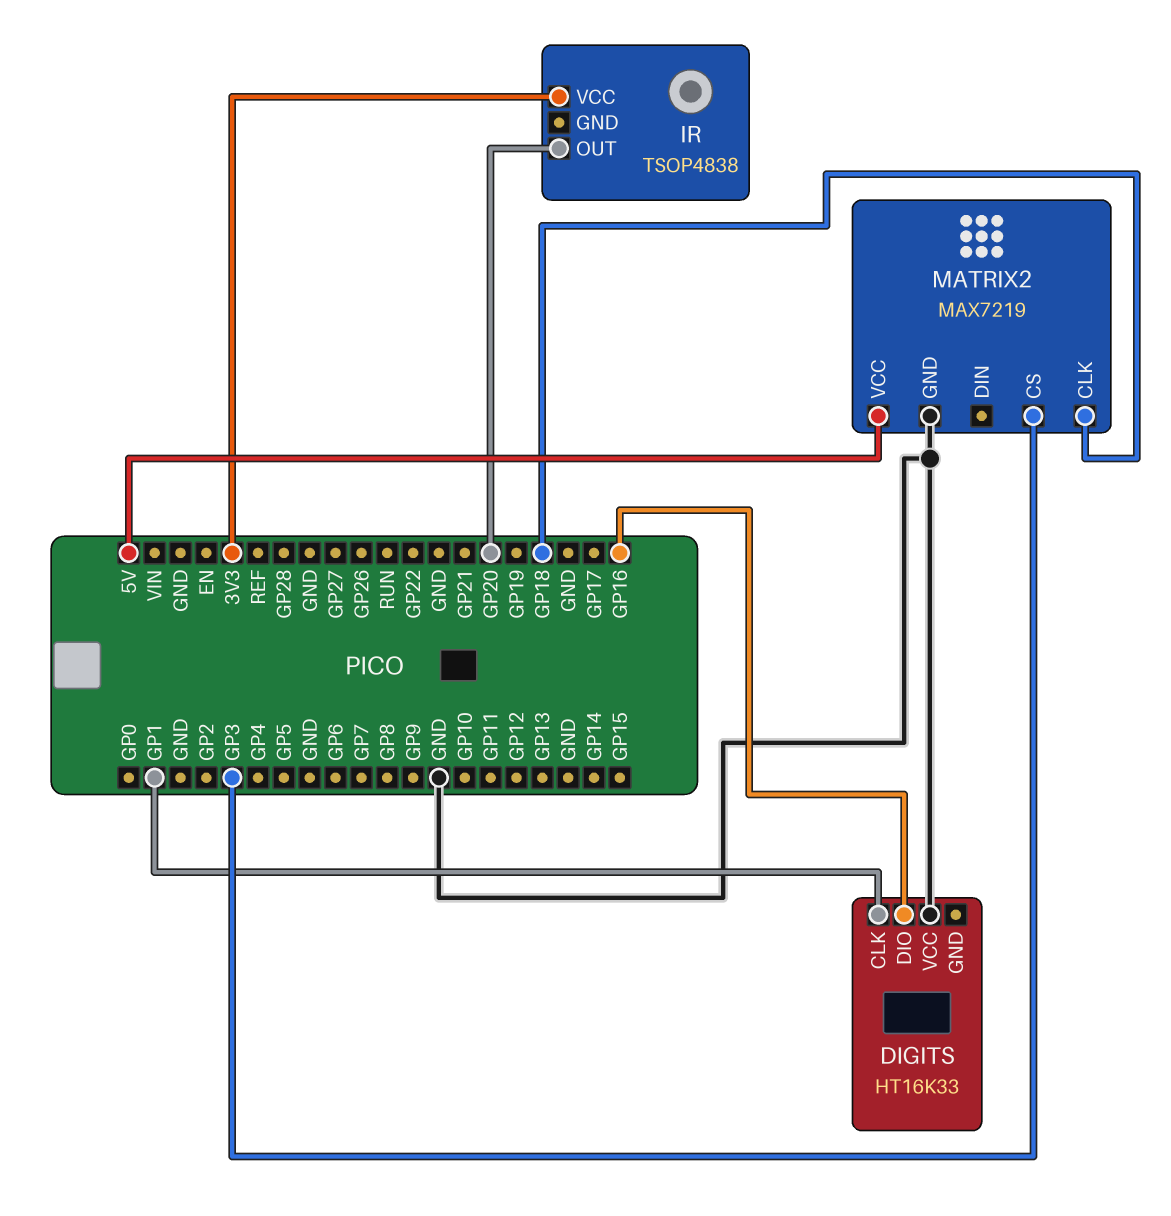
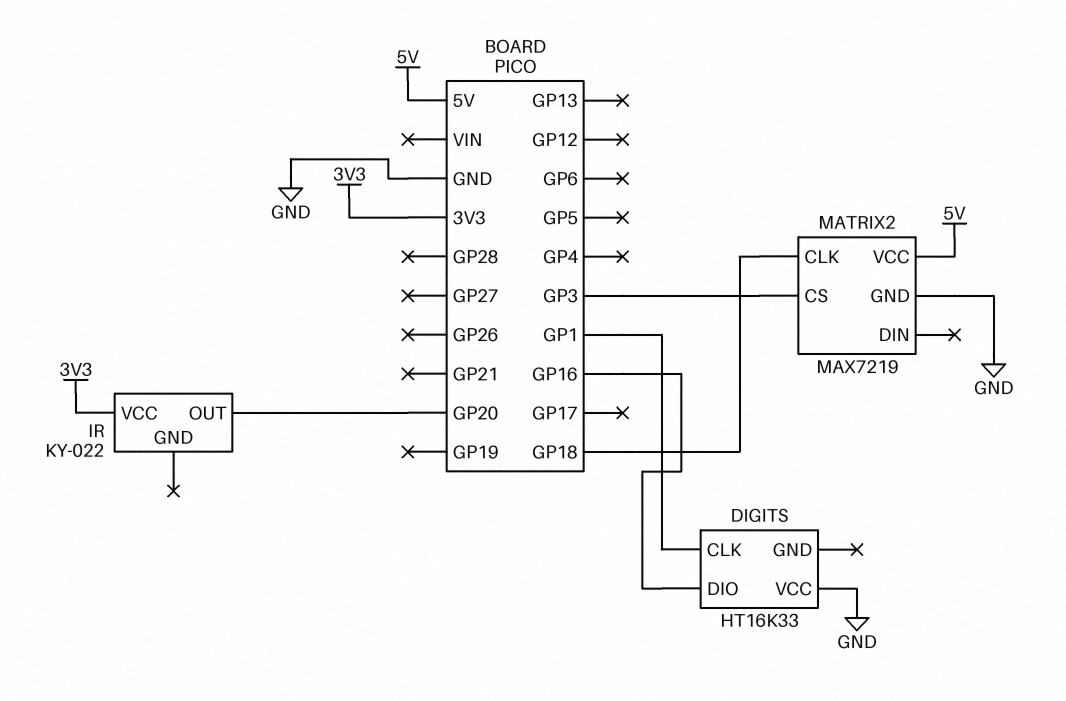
IR: TSOP4838 -> KY-022

